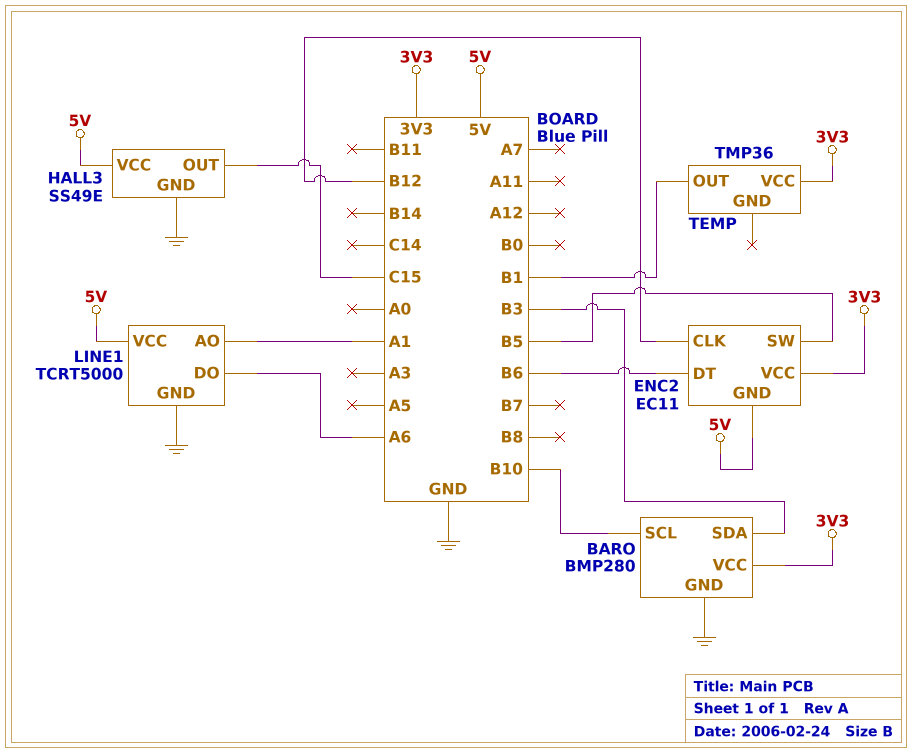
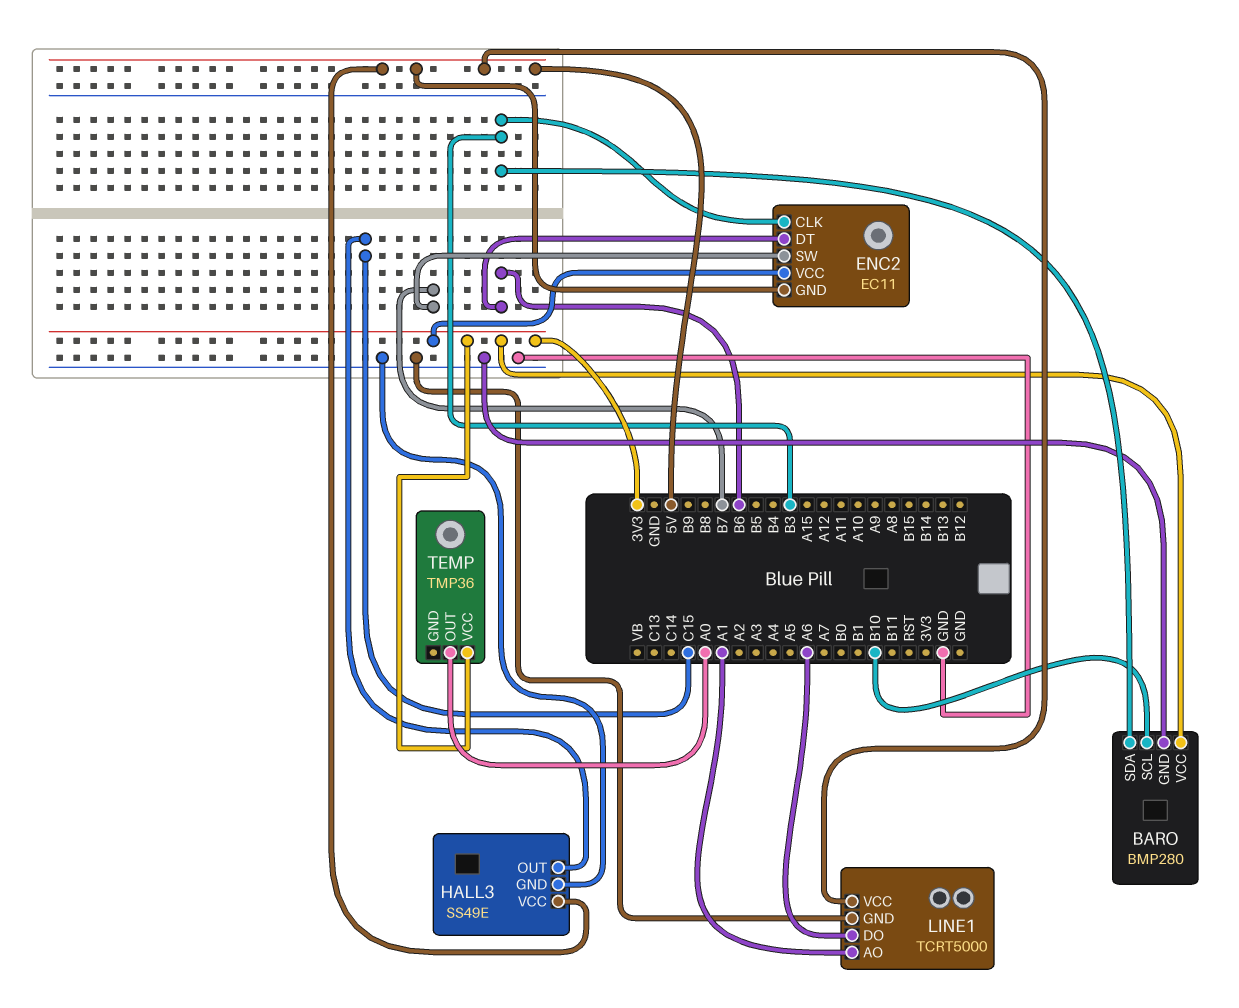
ENC2 pin CLK: B12 -> B3
ENC2 pin SW: B5 -> B7
TEMP pin OUT: B1 -> A0

